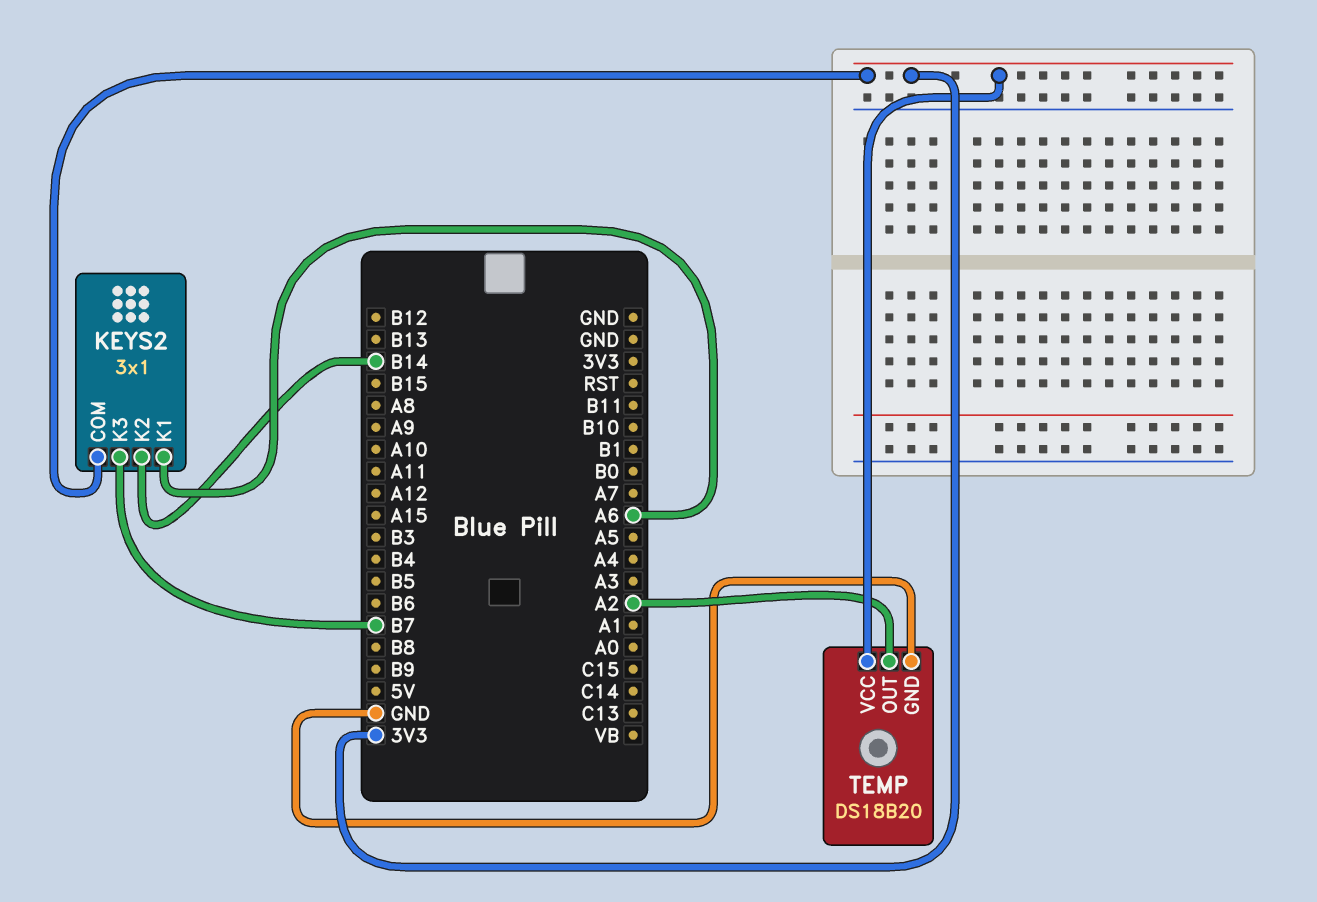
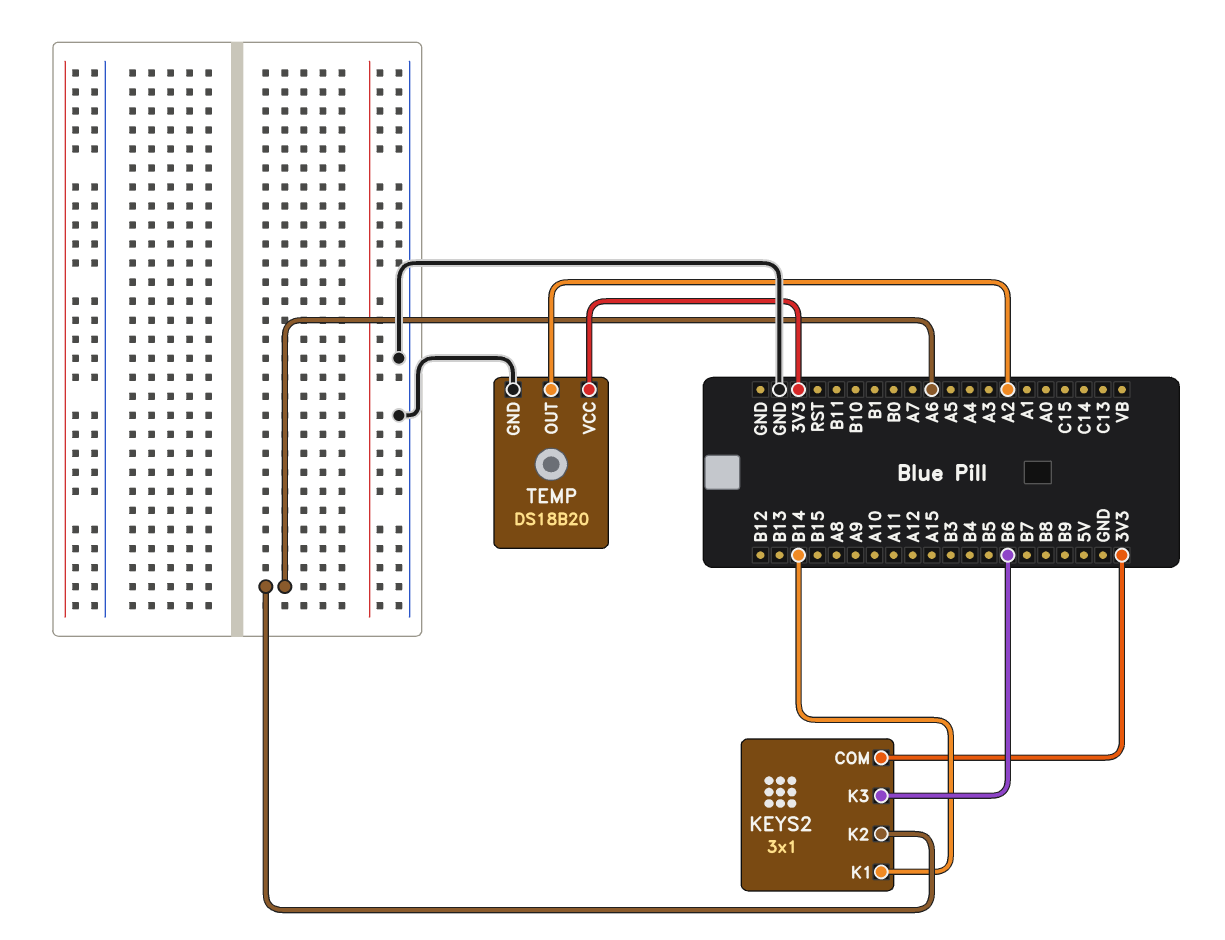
KEYS2 pin K1: A6 -> B14
KEYS2 pin K2: B14 -> A6
KEYS2 pin K3: B7 -> B6

